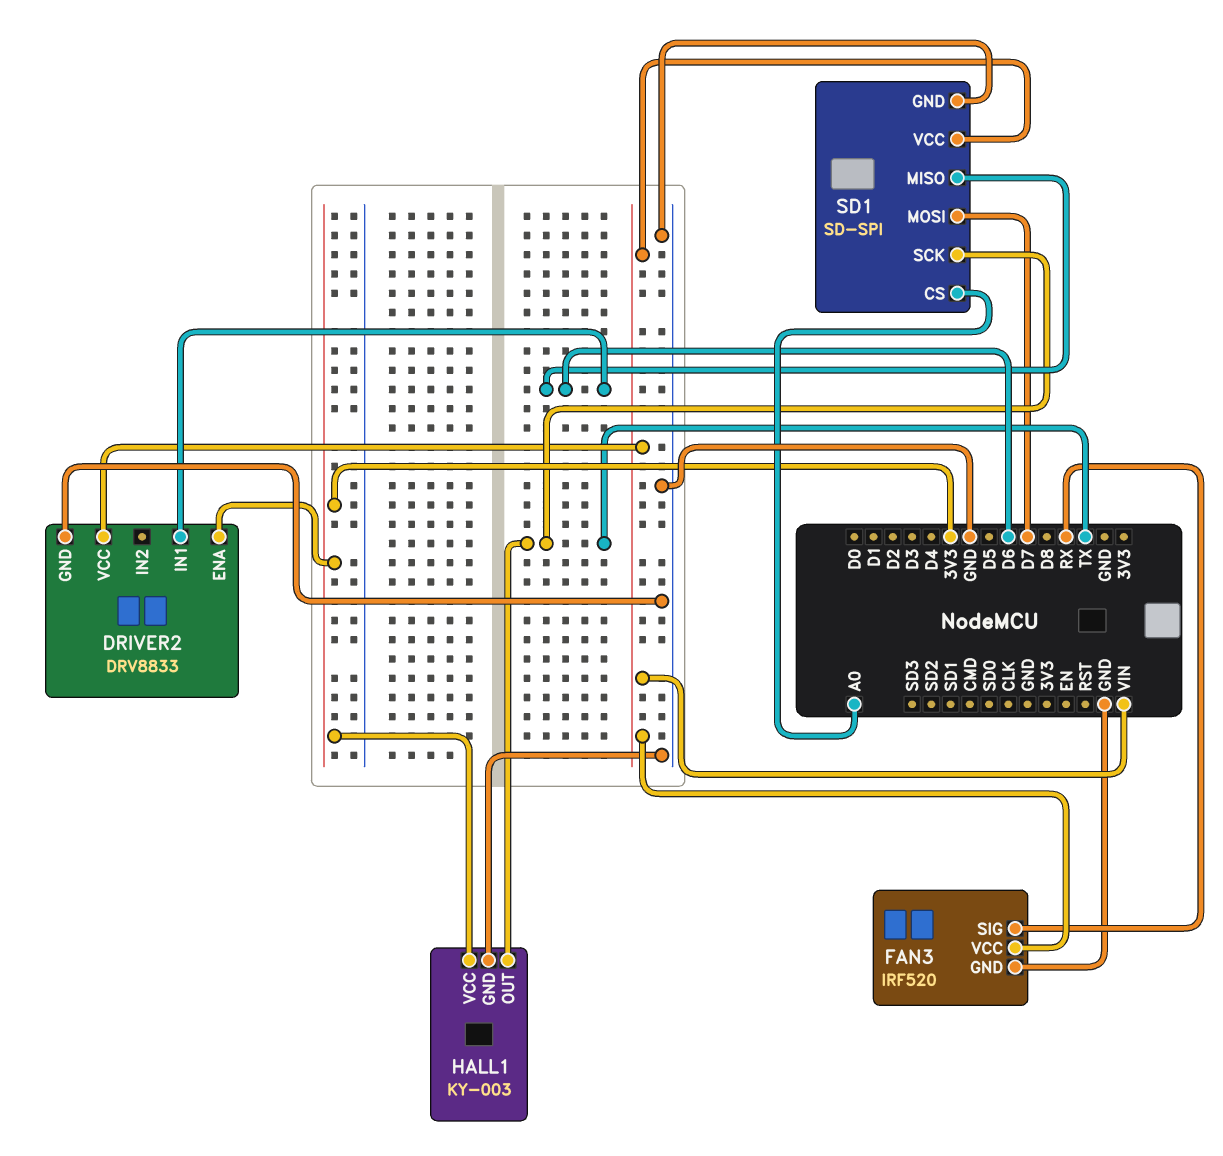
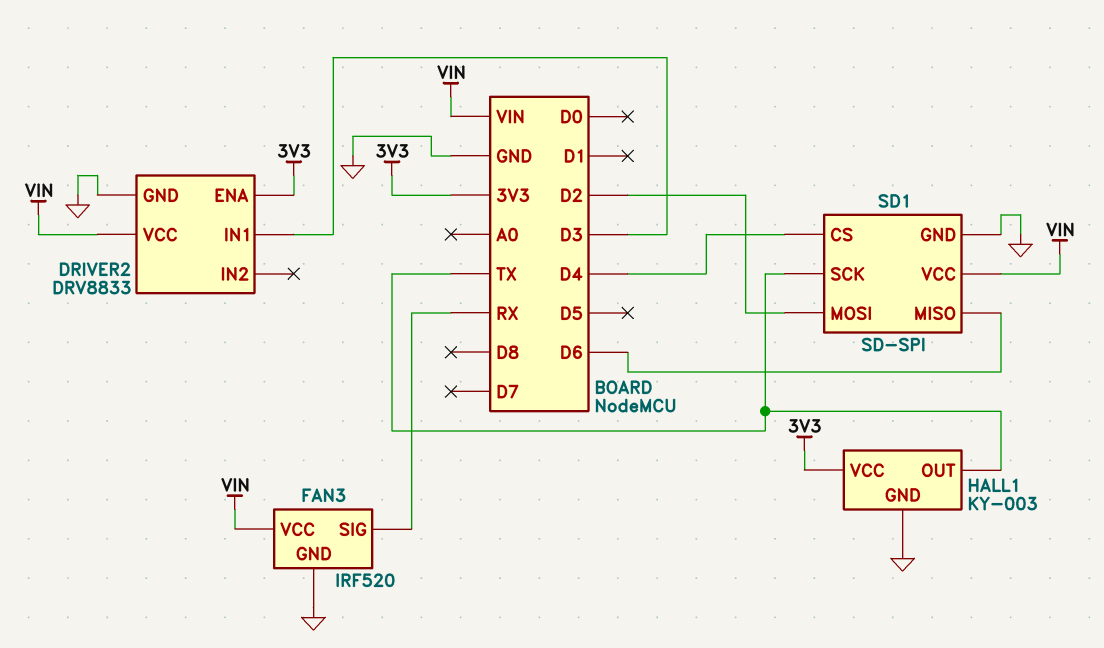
DRIVER2 pin IN1: D6 -> D3
SD1 pin CS: A0 -> D4
SD1 pin MOSI: D7 -> D2

